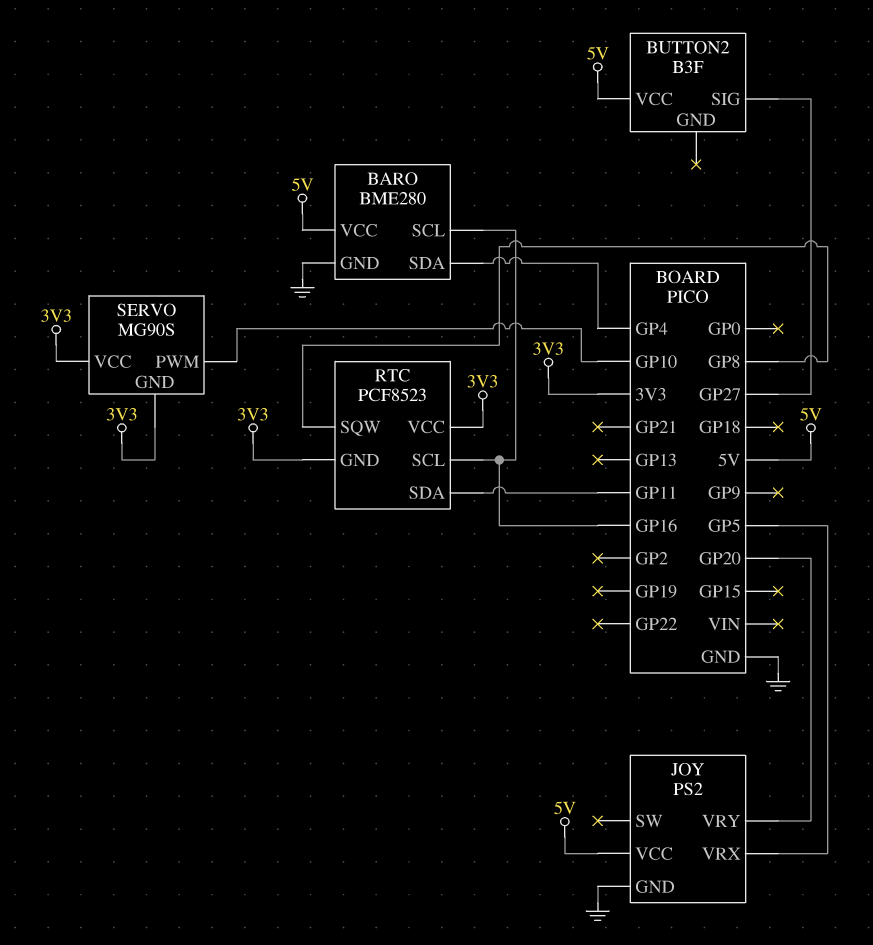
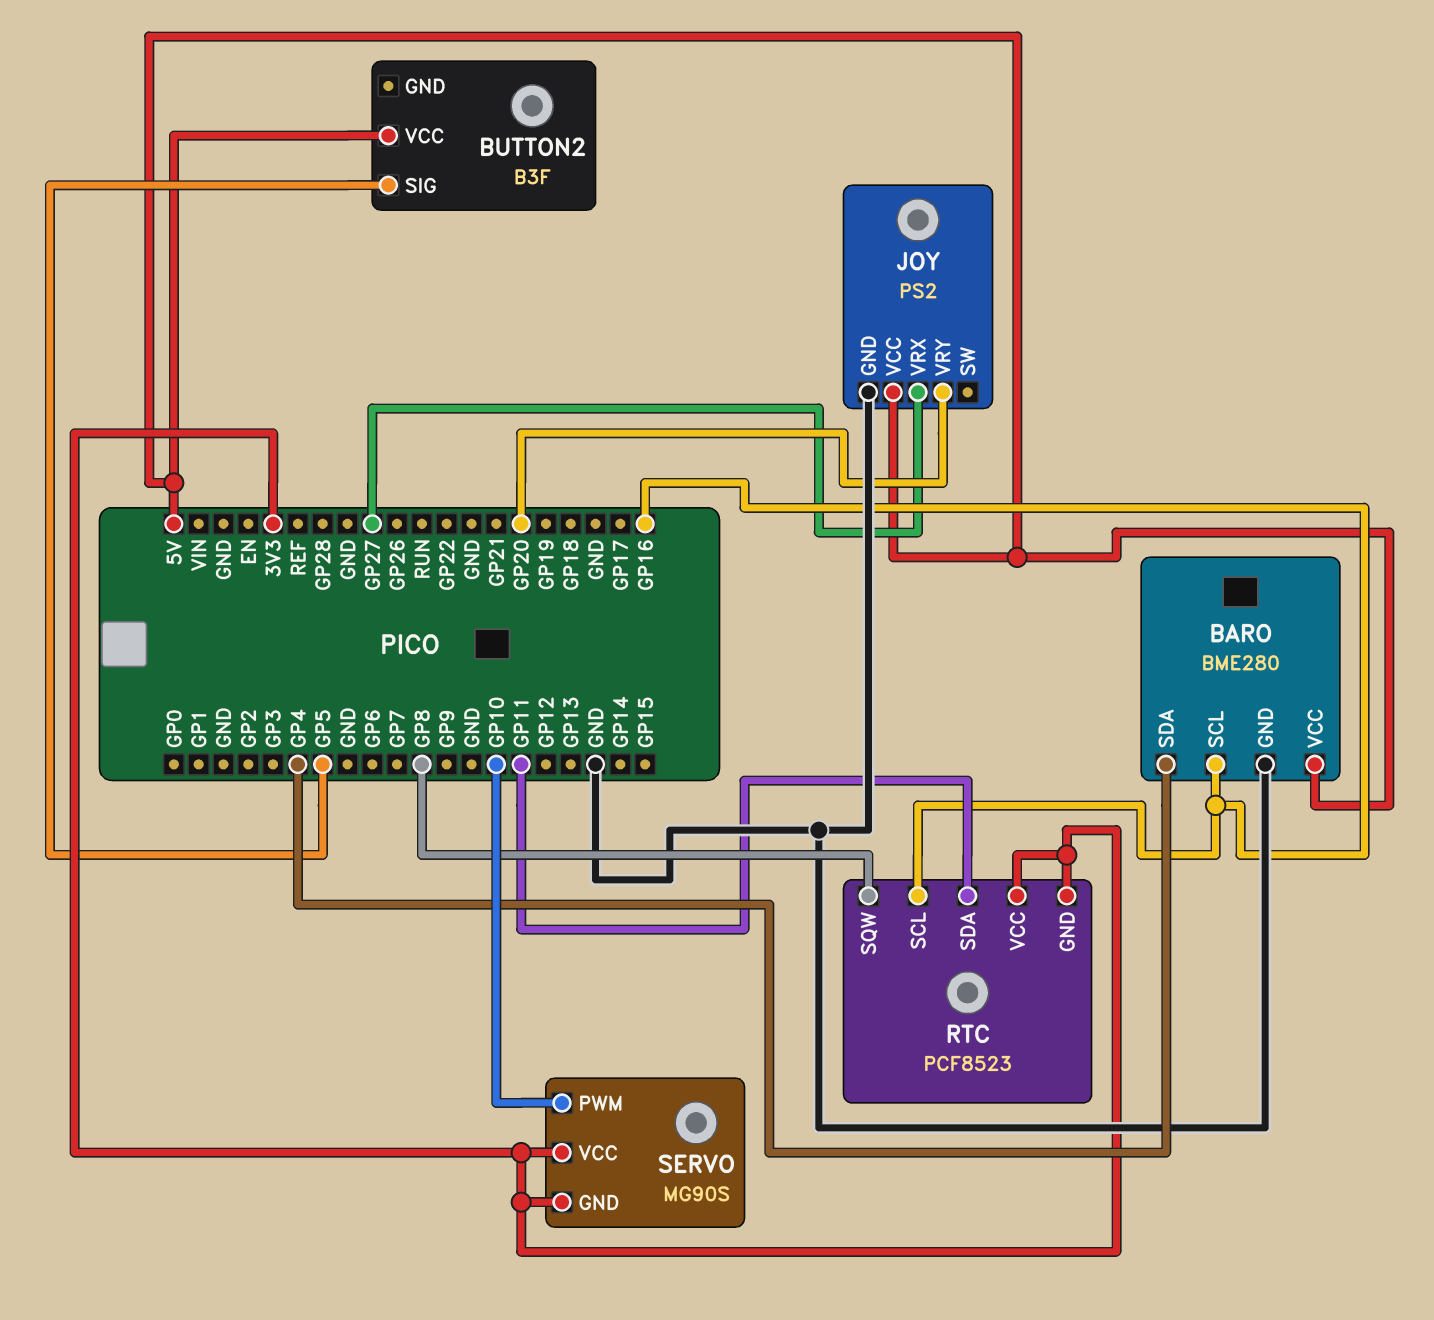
BUTTON2 pin SIG: GP27 -> GP5
JOY pin VRX: GP5 -> GP27

